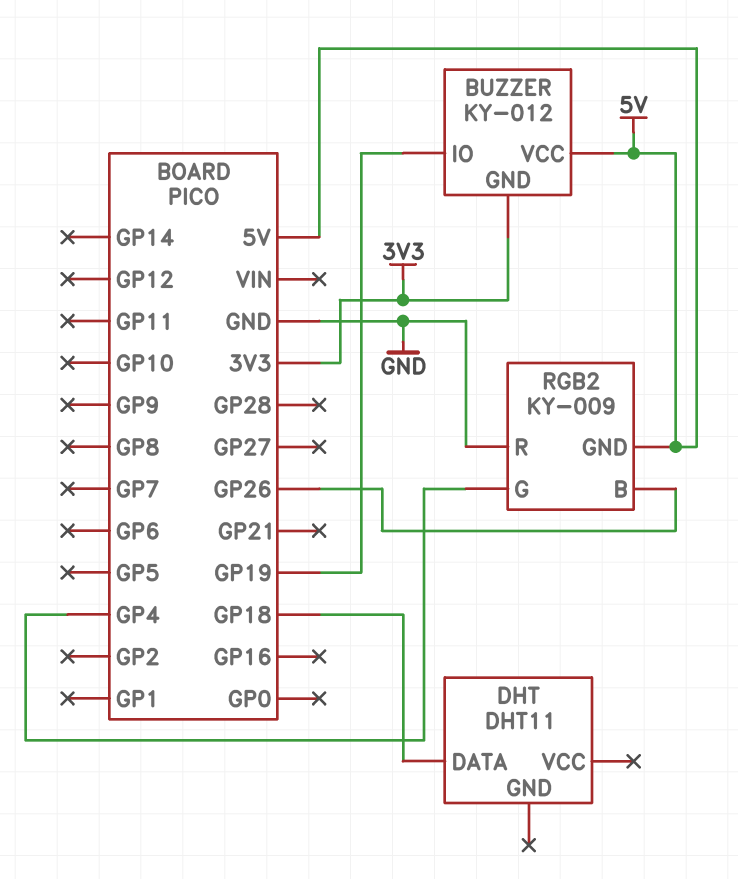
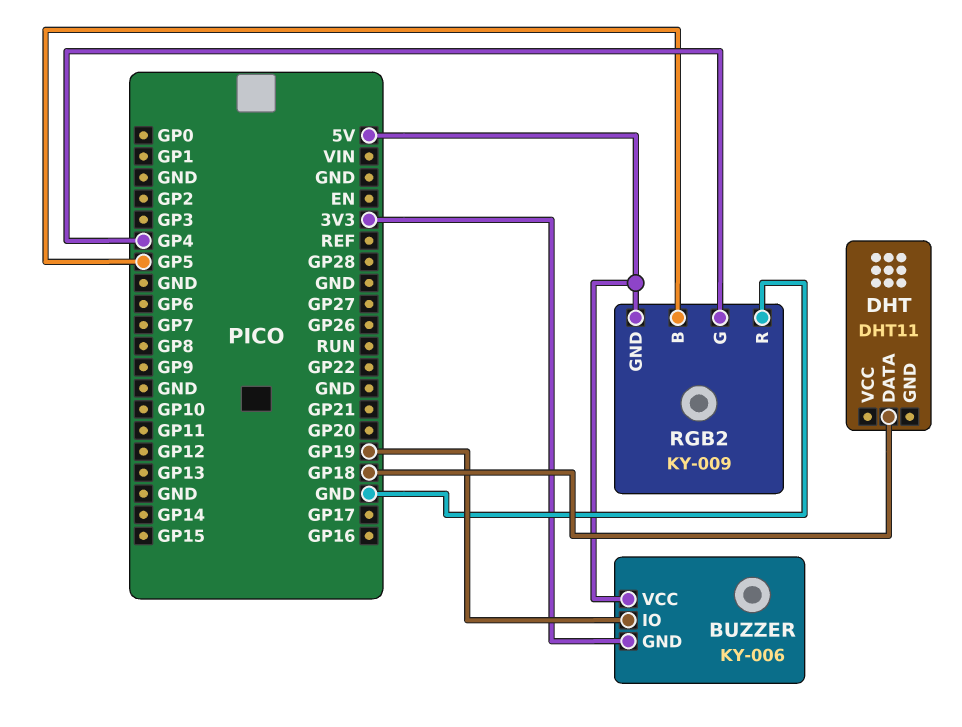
BUZZER: KY-012 -> KY-006
RGB2 pin B: GP26 -> GP5

